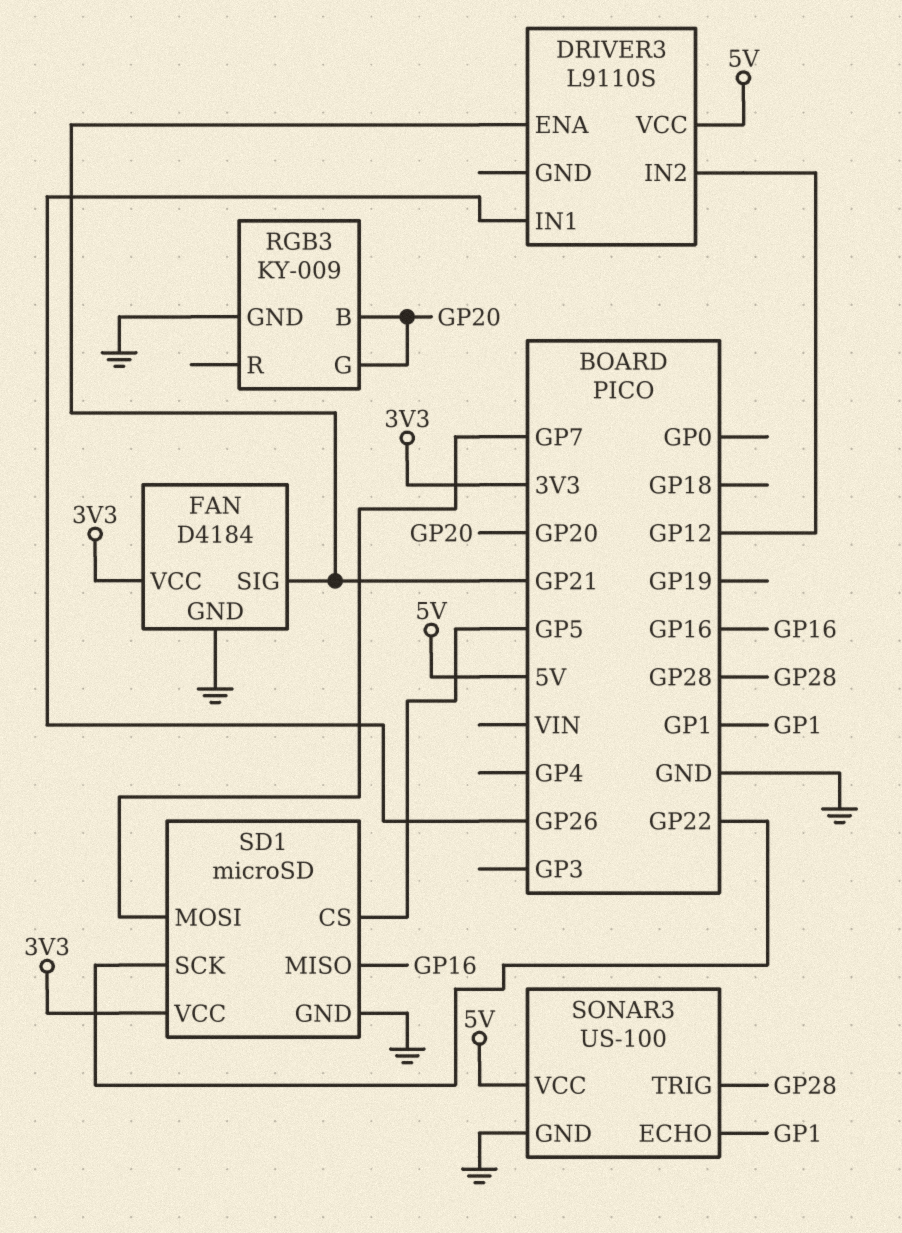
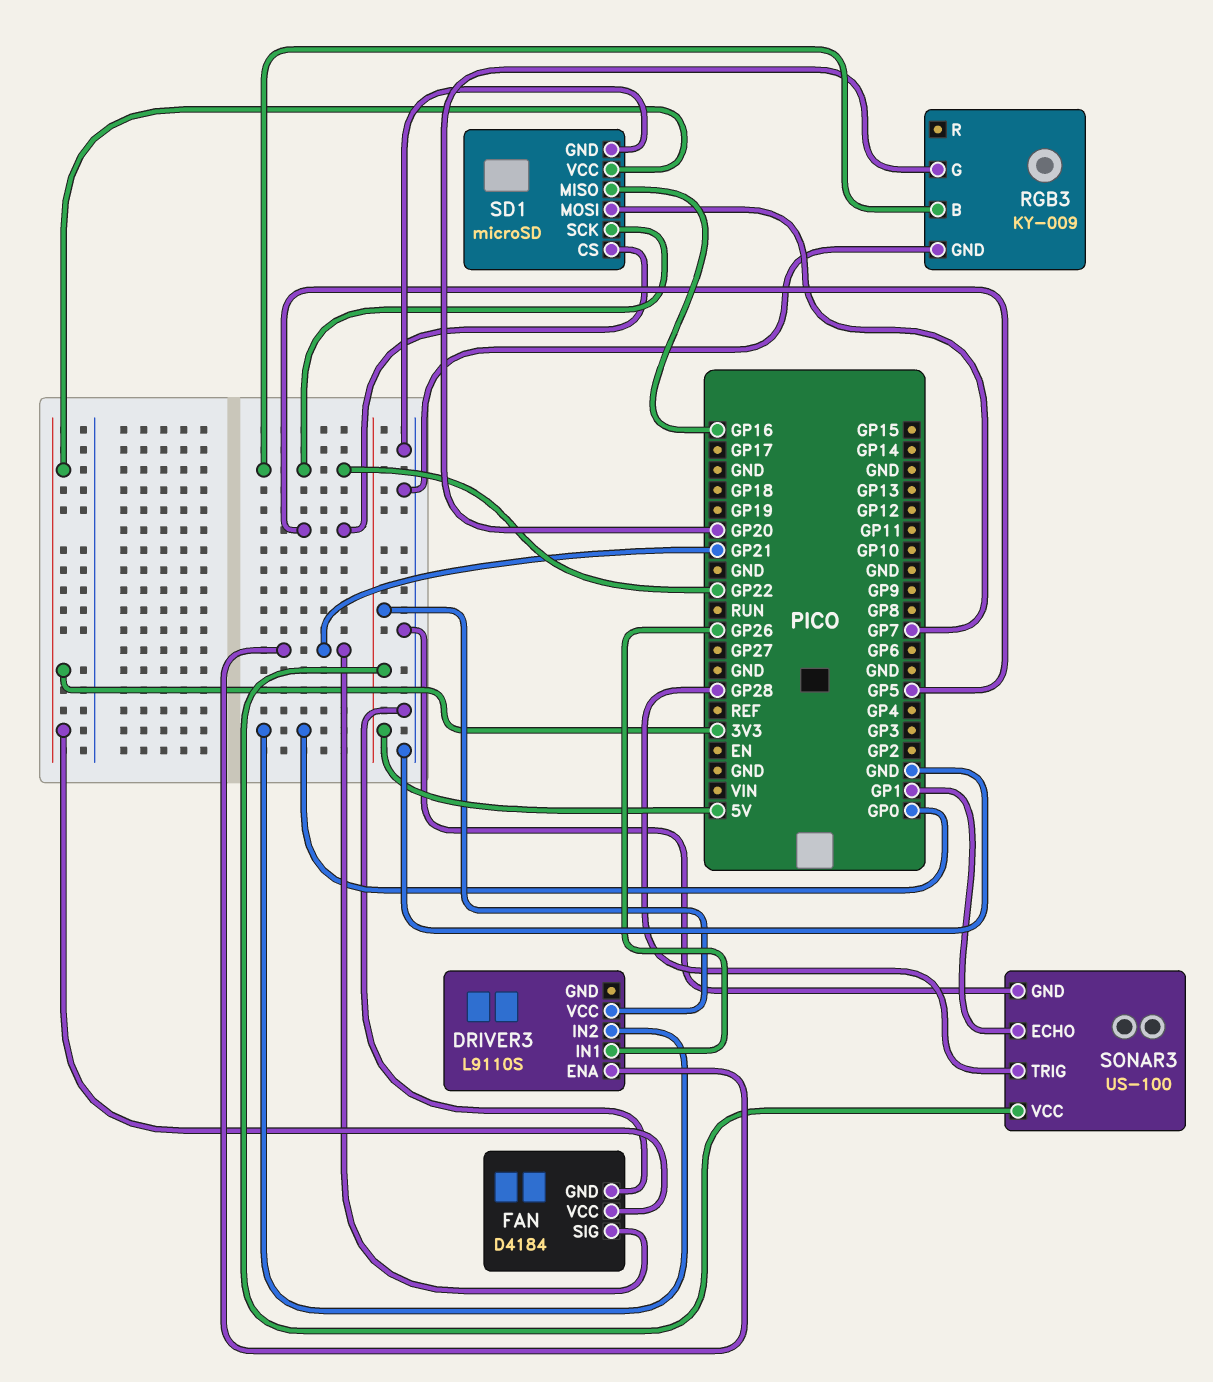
DRIVER3 pin IN2: GP12 -> GP0
RGB3 pin B: GP20 -> GP22

